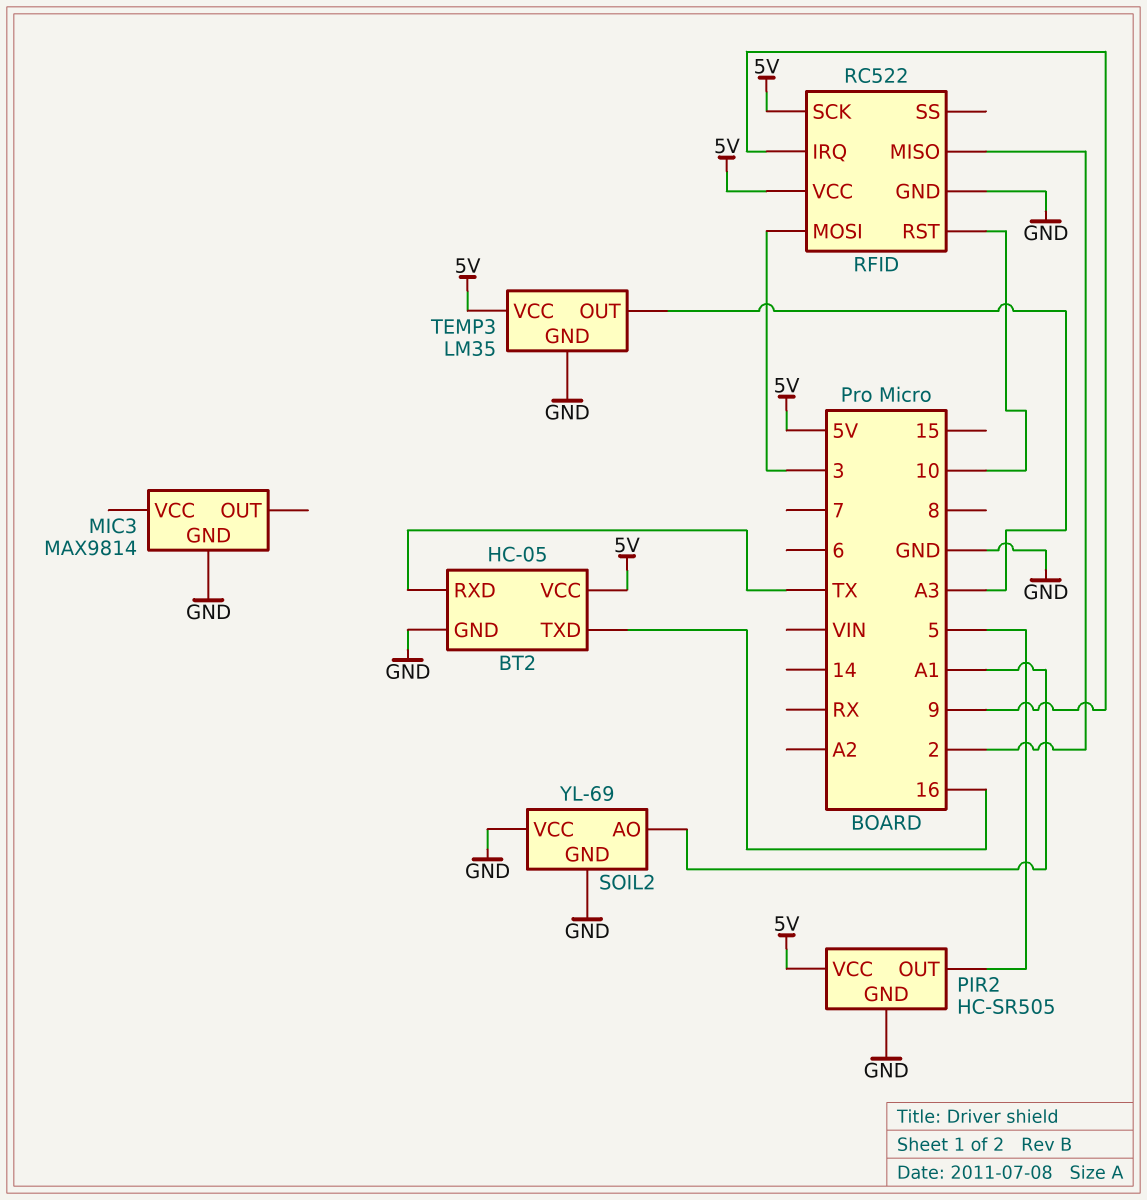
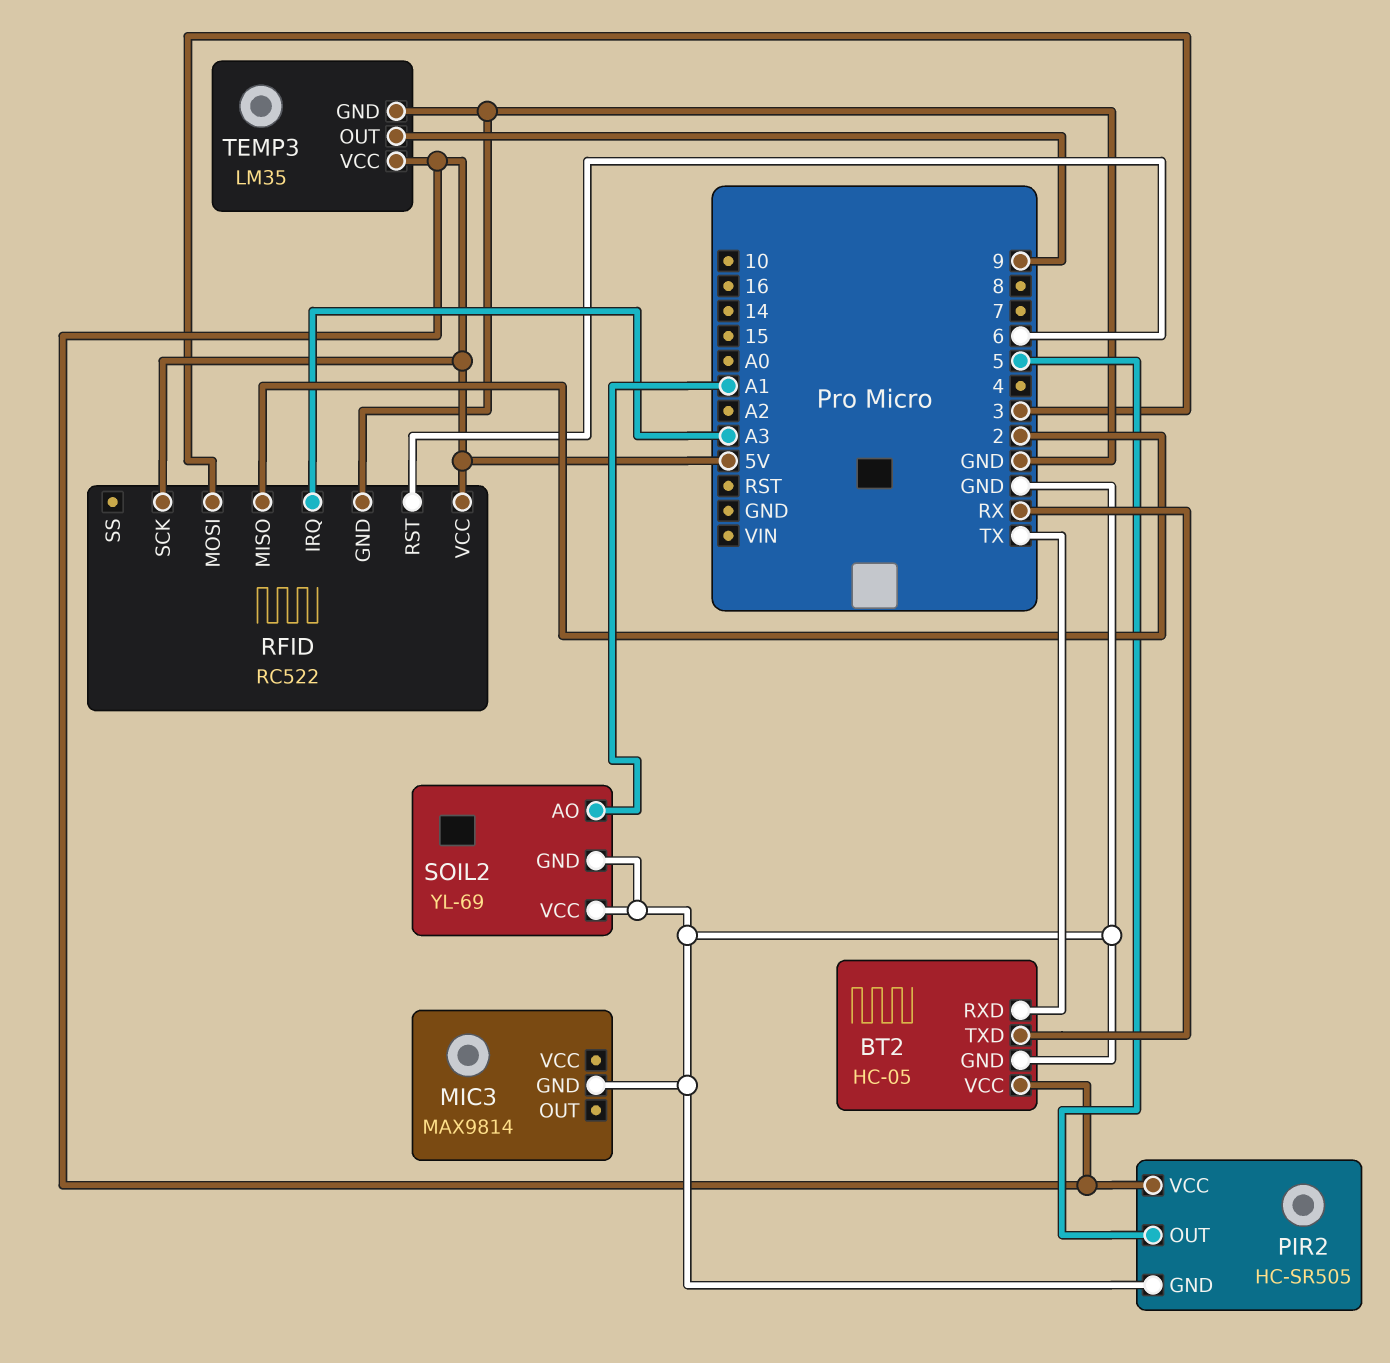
BT2 pin TXD: 16 -> RX
RFID pin IRQ: 9 -> A3
RFID pin RST: 10 -> 6
TEMP3 pin OUT: A3 -> 9

